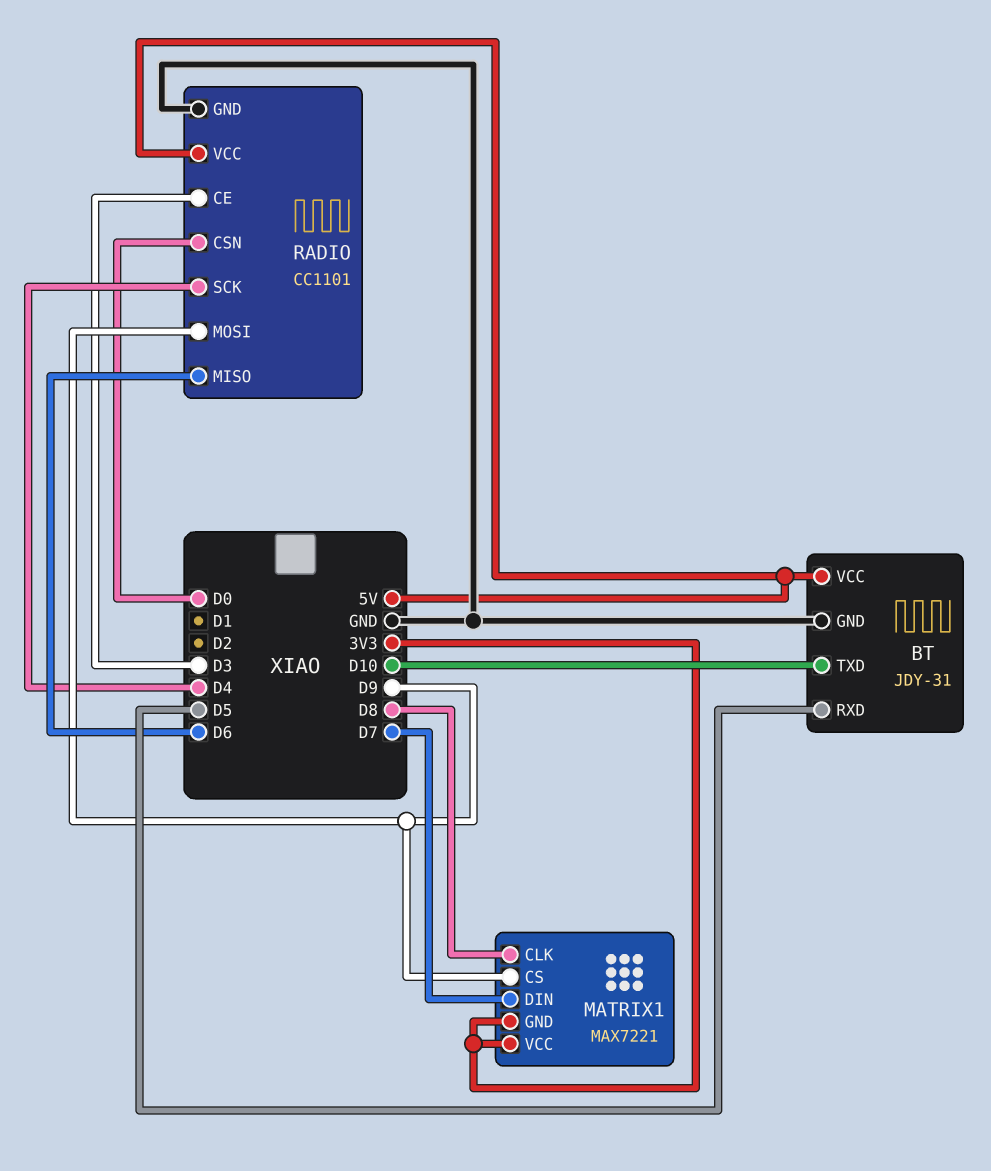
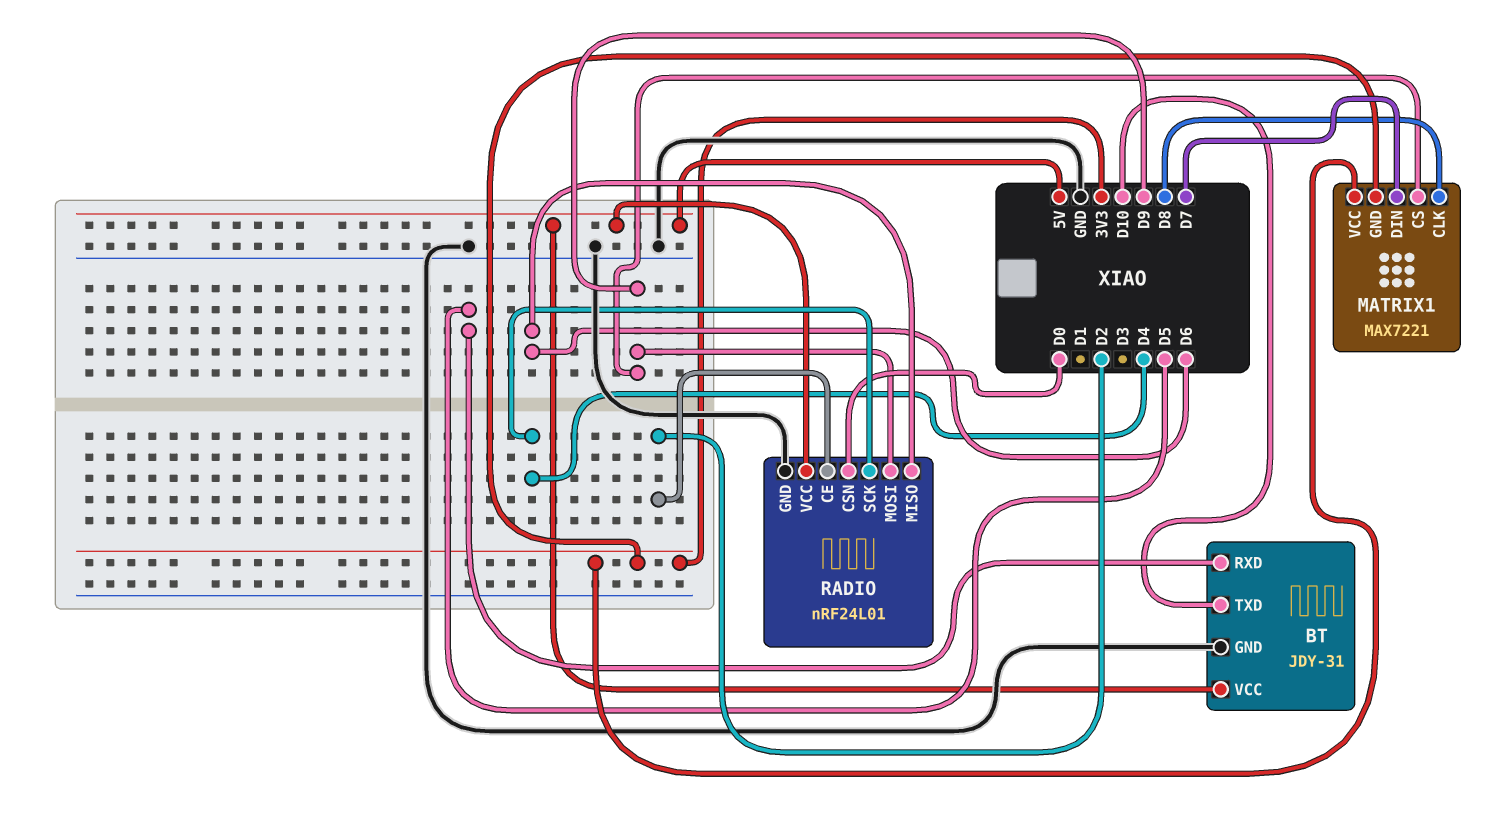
RADIO: CC1101 -> nRF24L01
RADIO pin CE: D3 -> D2

